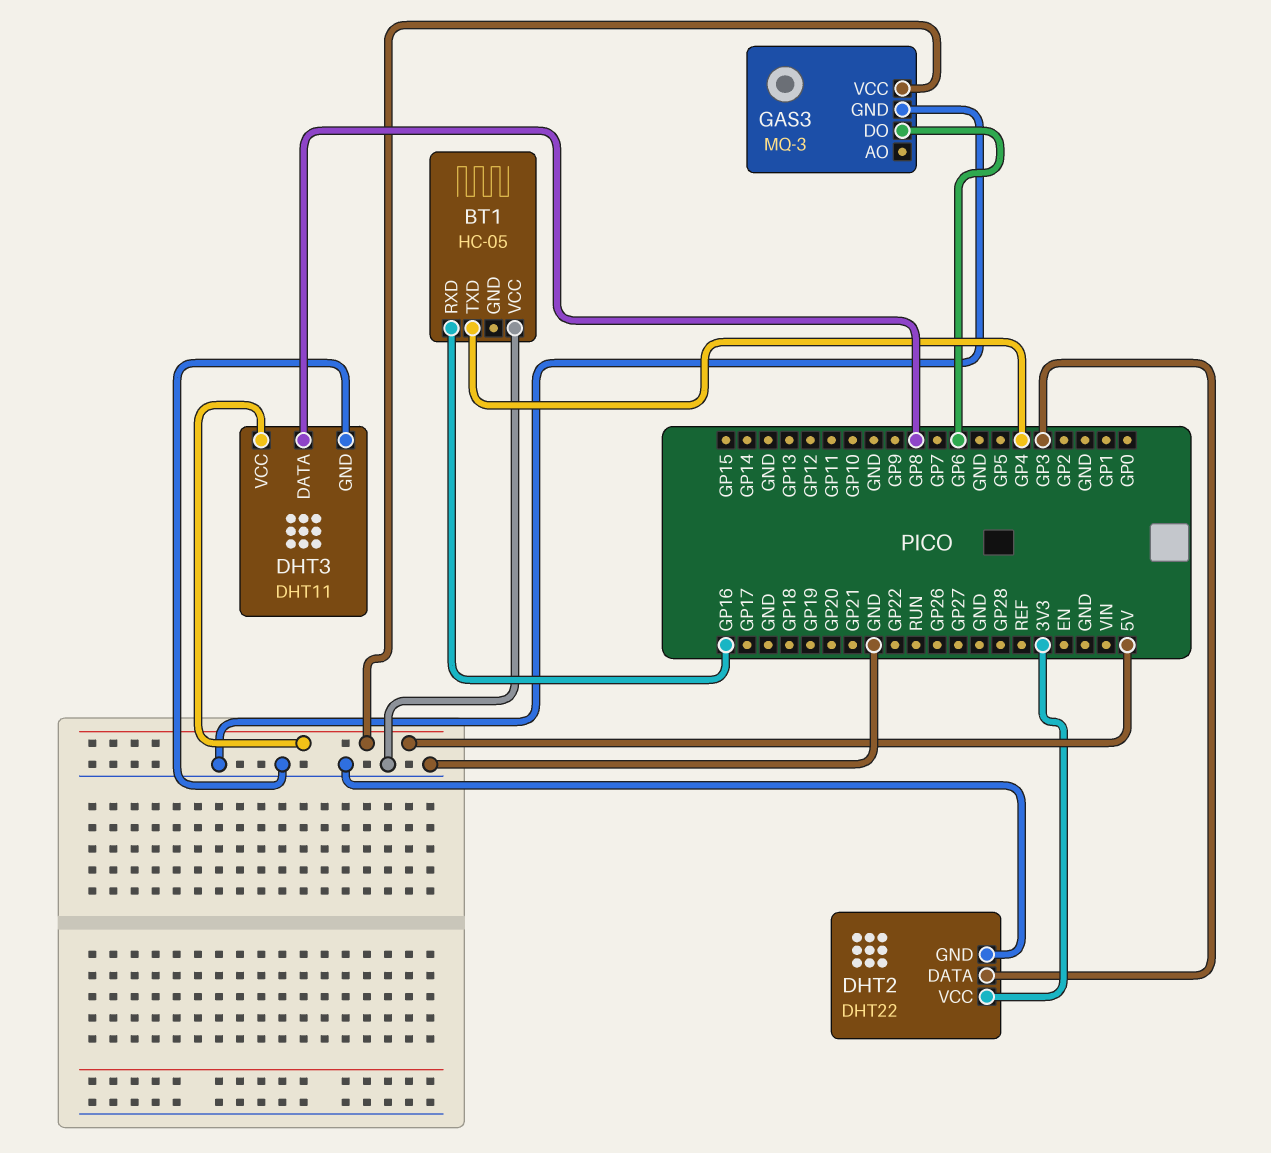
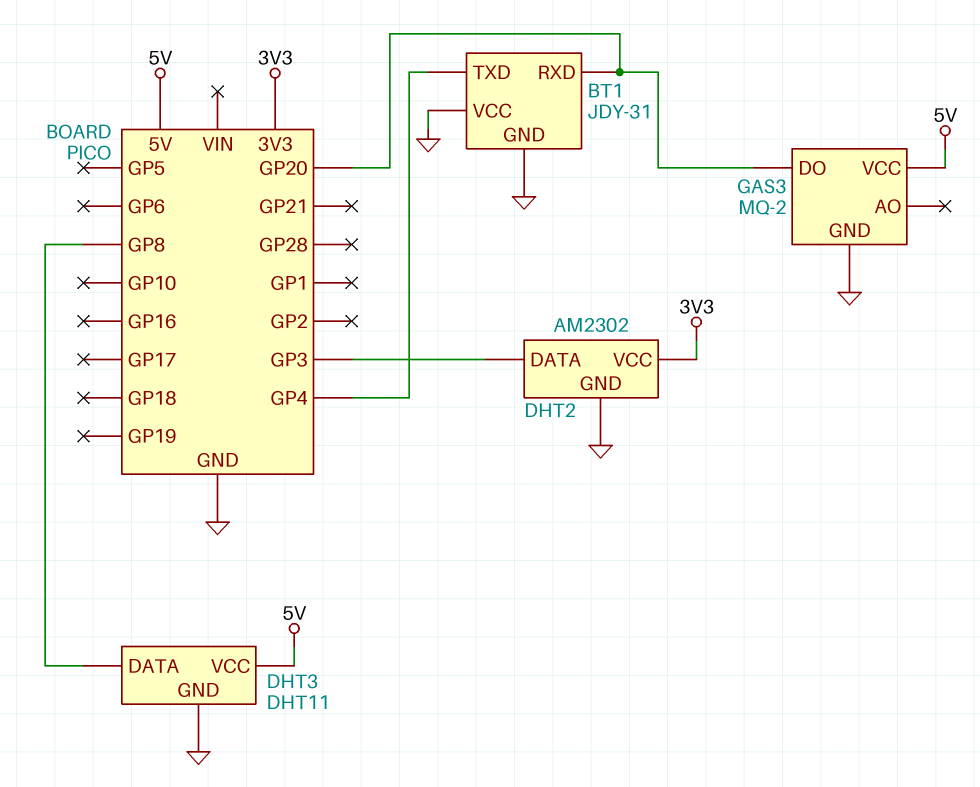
BT1: HC-05 -> JDY-31
BT1 pin GND: none -> GND
BT1 pin RXD: GP16 -> GP20
DHT2: DHT22 -> AM2302
GAS3: MQ-3 -> MQ-2
GAS3 pin DO: GP6 -> GP20

